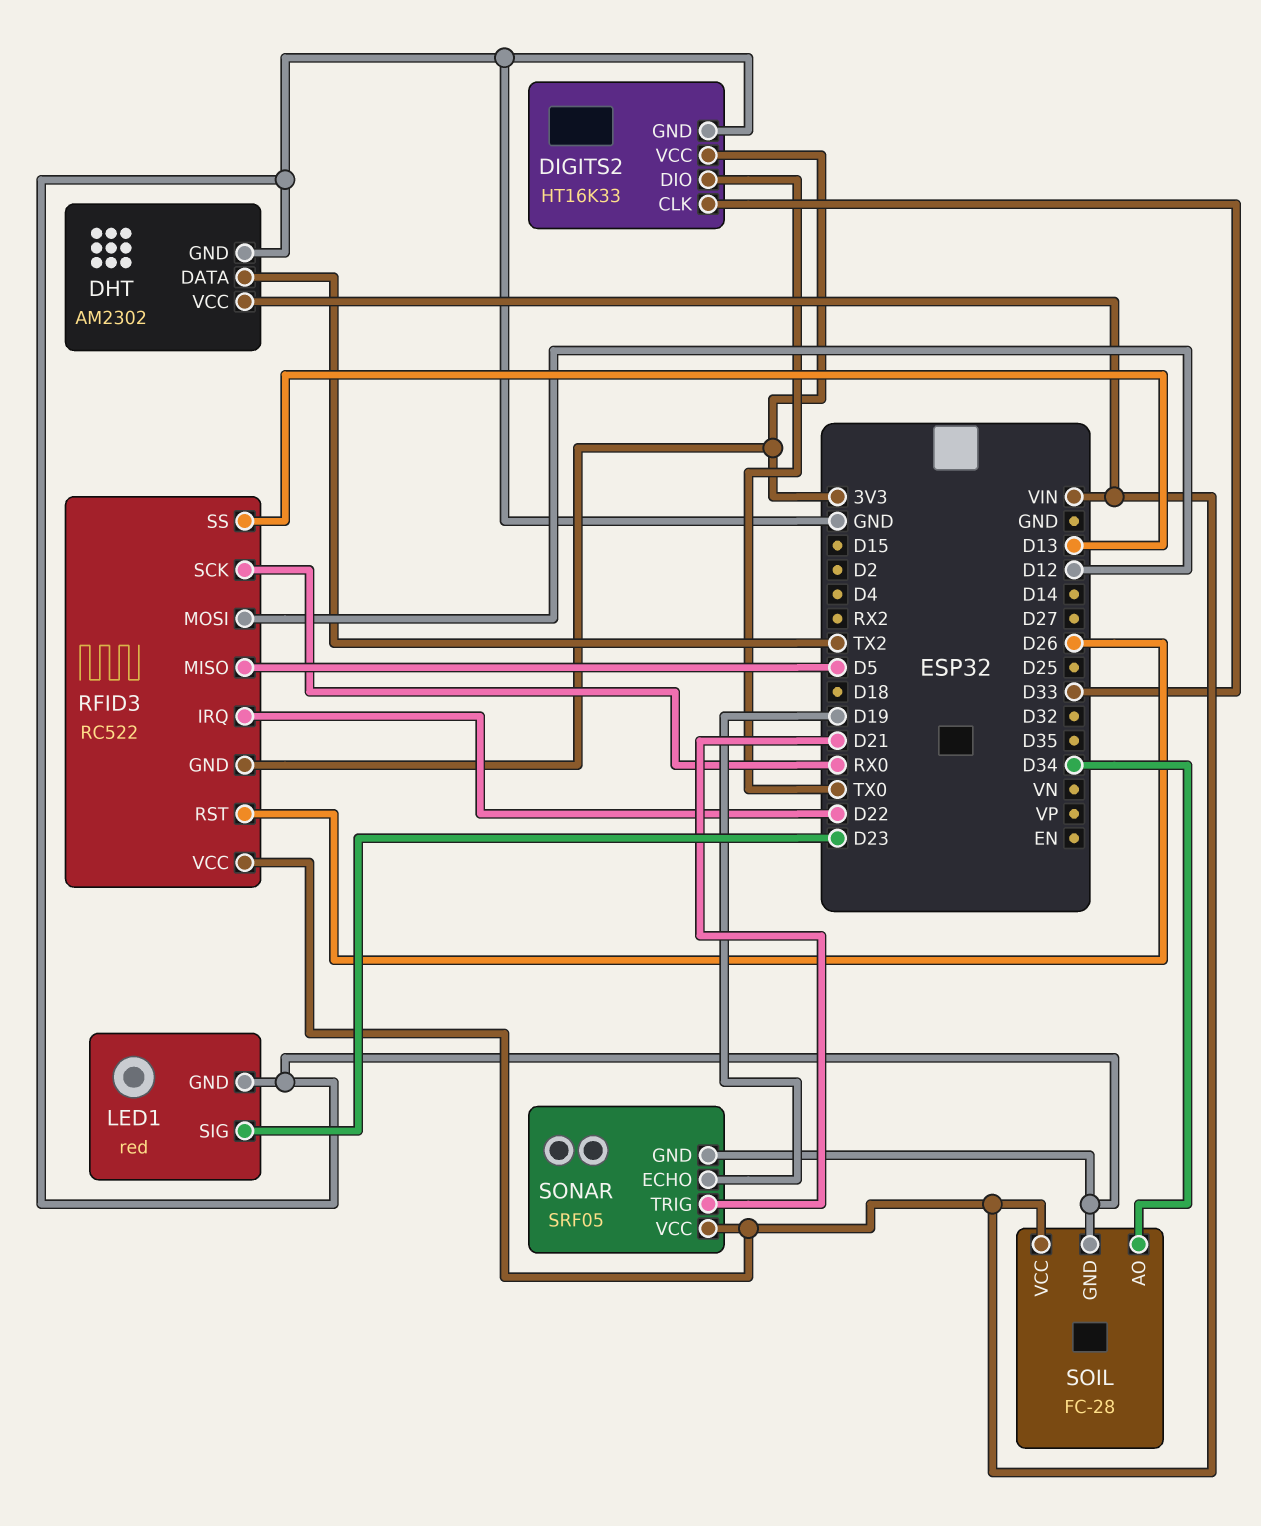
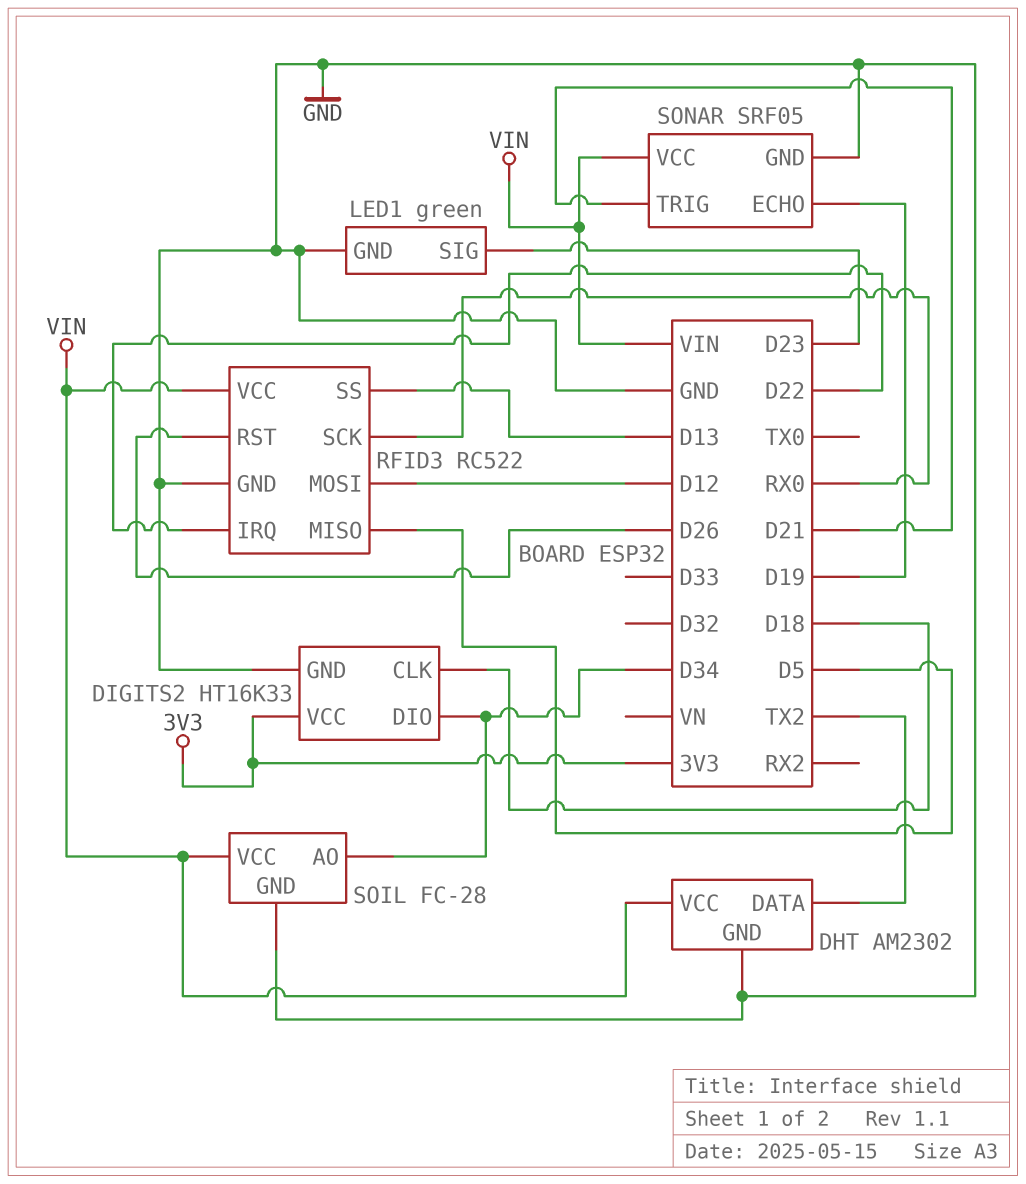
DIGITS2 pin CLK: D33 -> D18
DIGITS2 pin DIO: TX0 -> D34
LED1: red -> green
RFID3 pin GND: 3V3 -> GND

